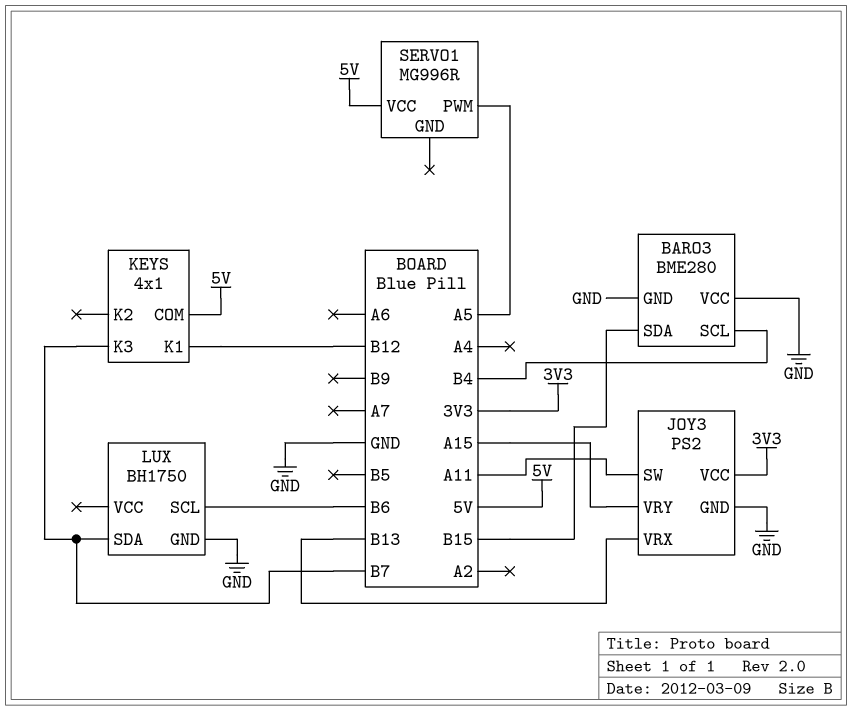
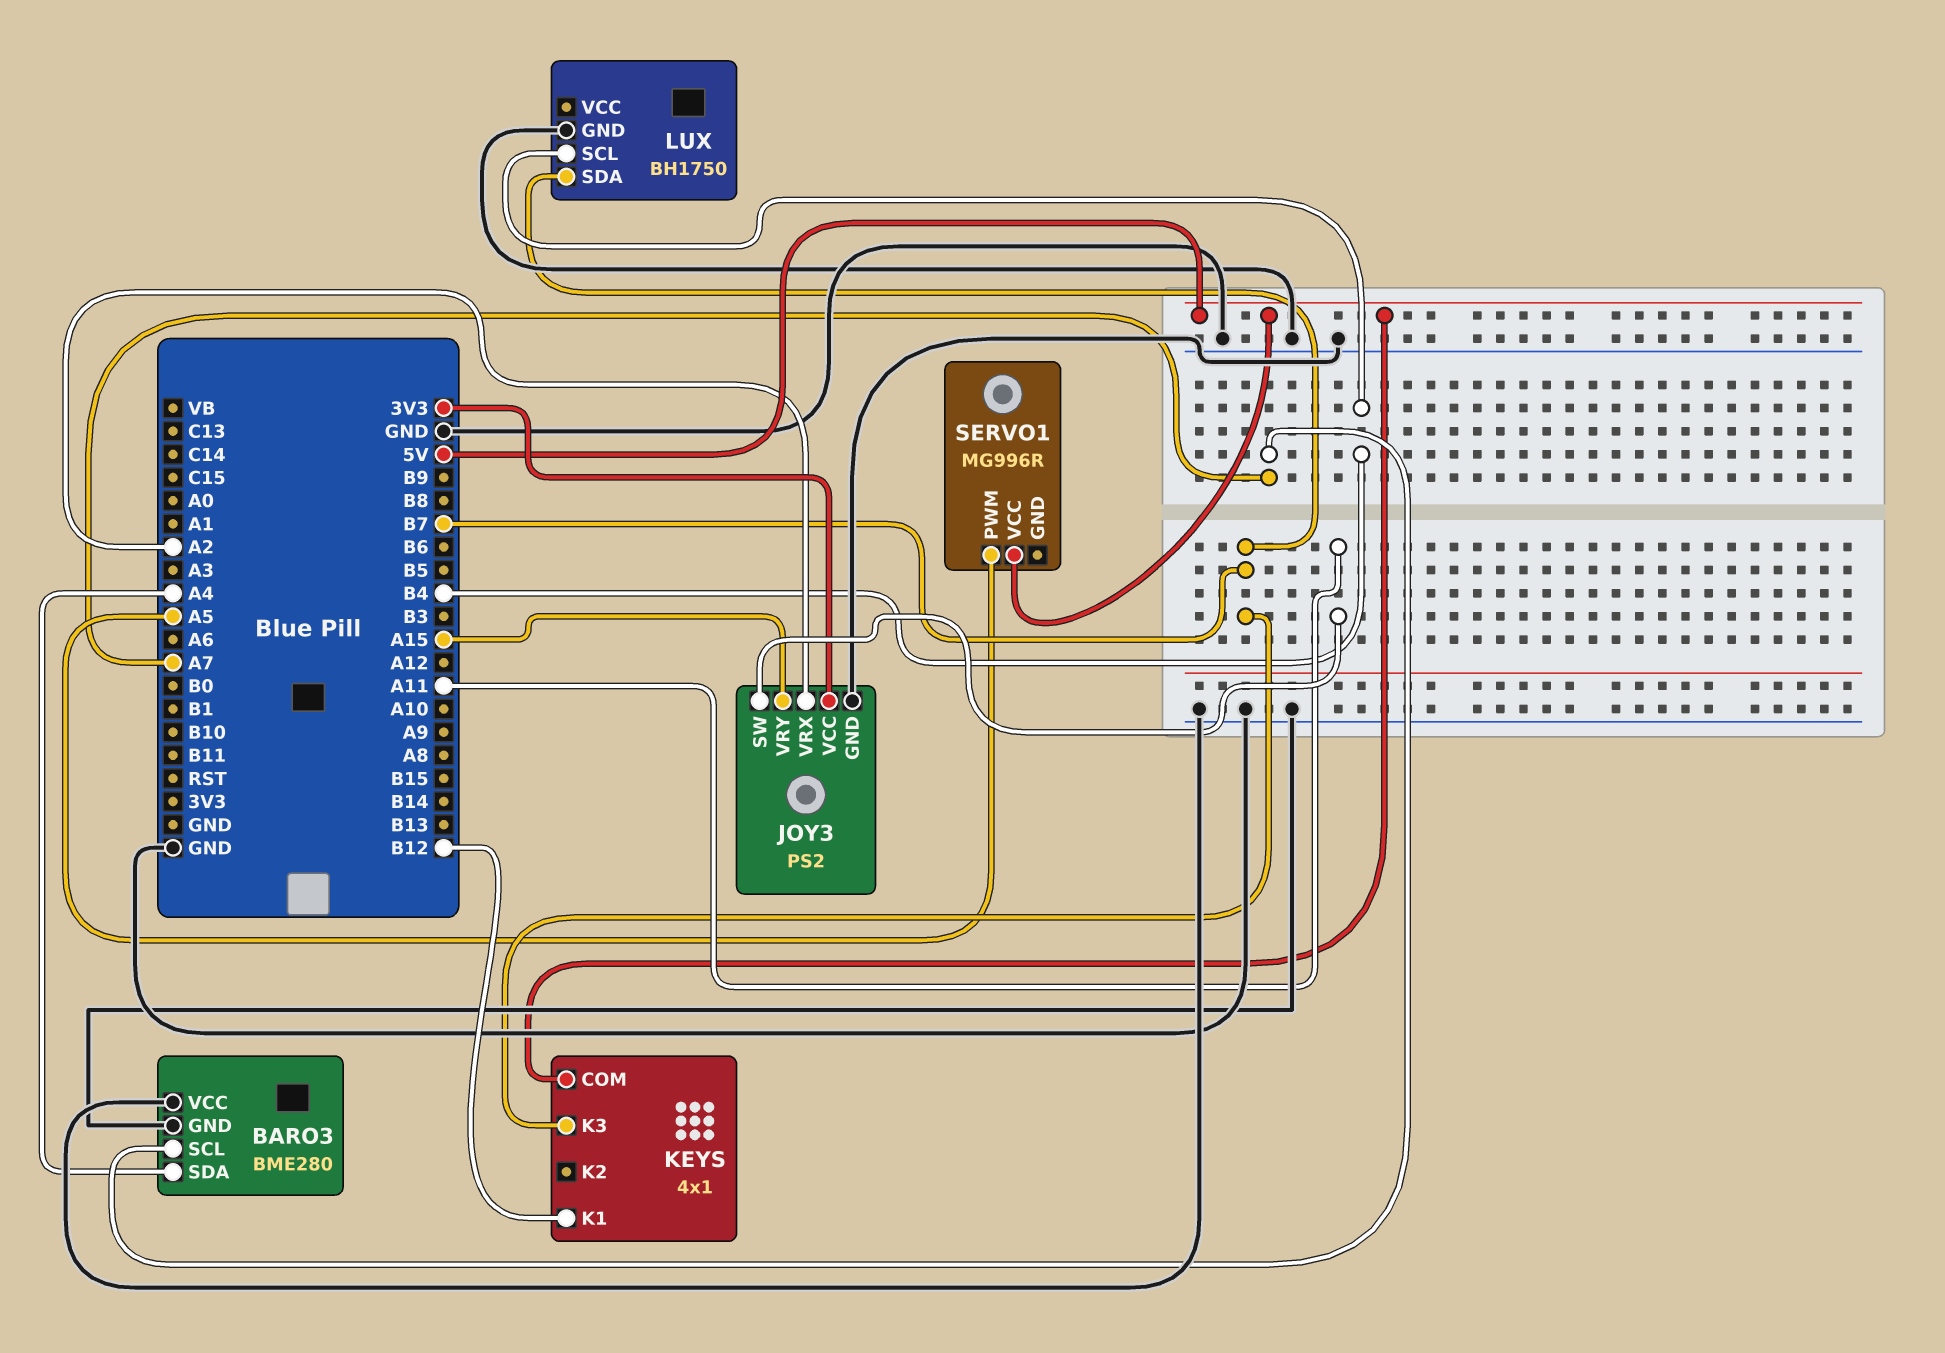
BARO3 pin SCL: B4 -> A7
BARO3 pin SDA: B15 -> A4
JOY3 pin VRX: B13 -> A2
LUX pin SCL: B6 -> B4

